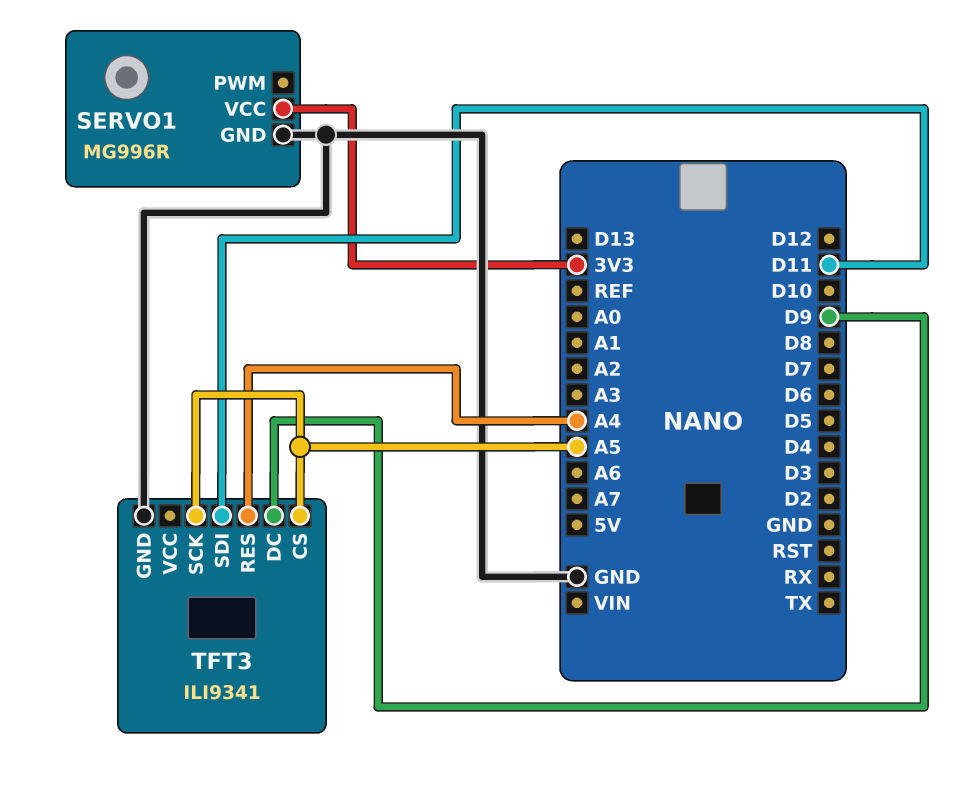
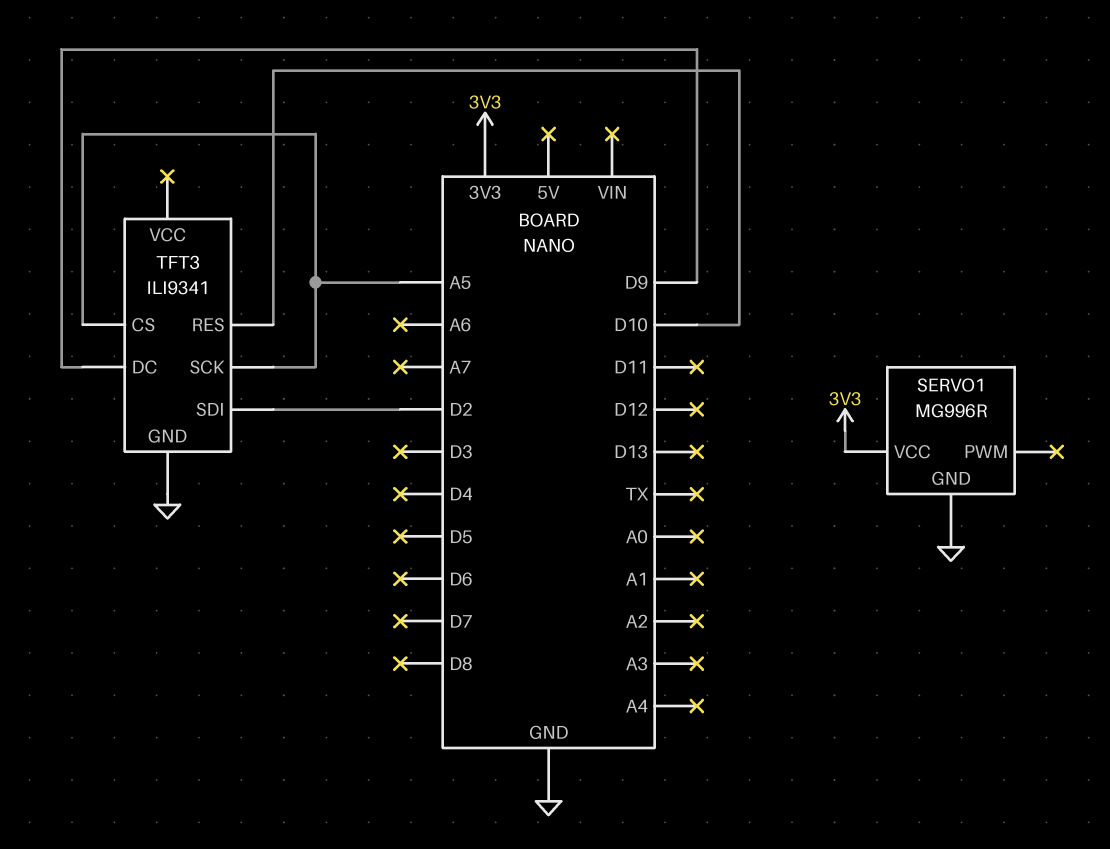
TFT3 pin RES: A4 -> D10
TFT3 pin SDI: D11 -> D2

